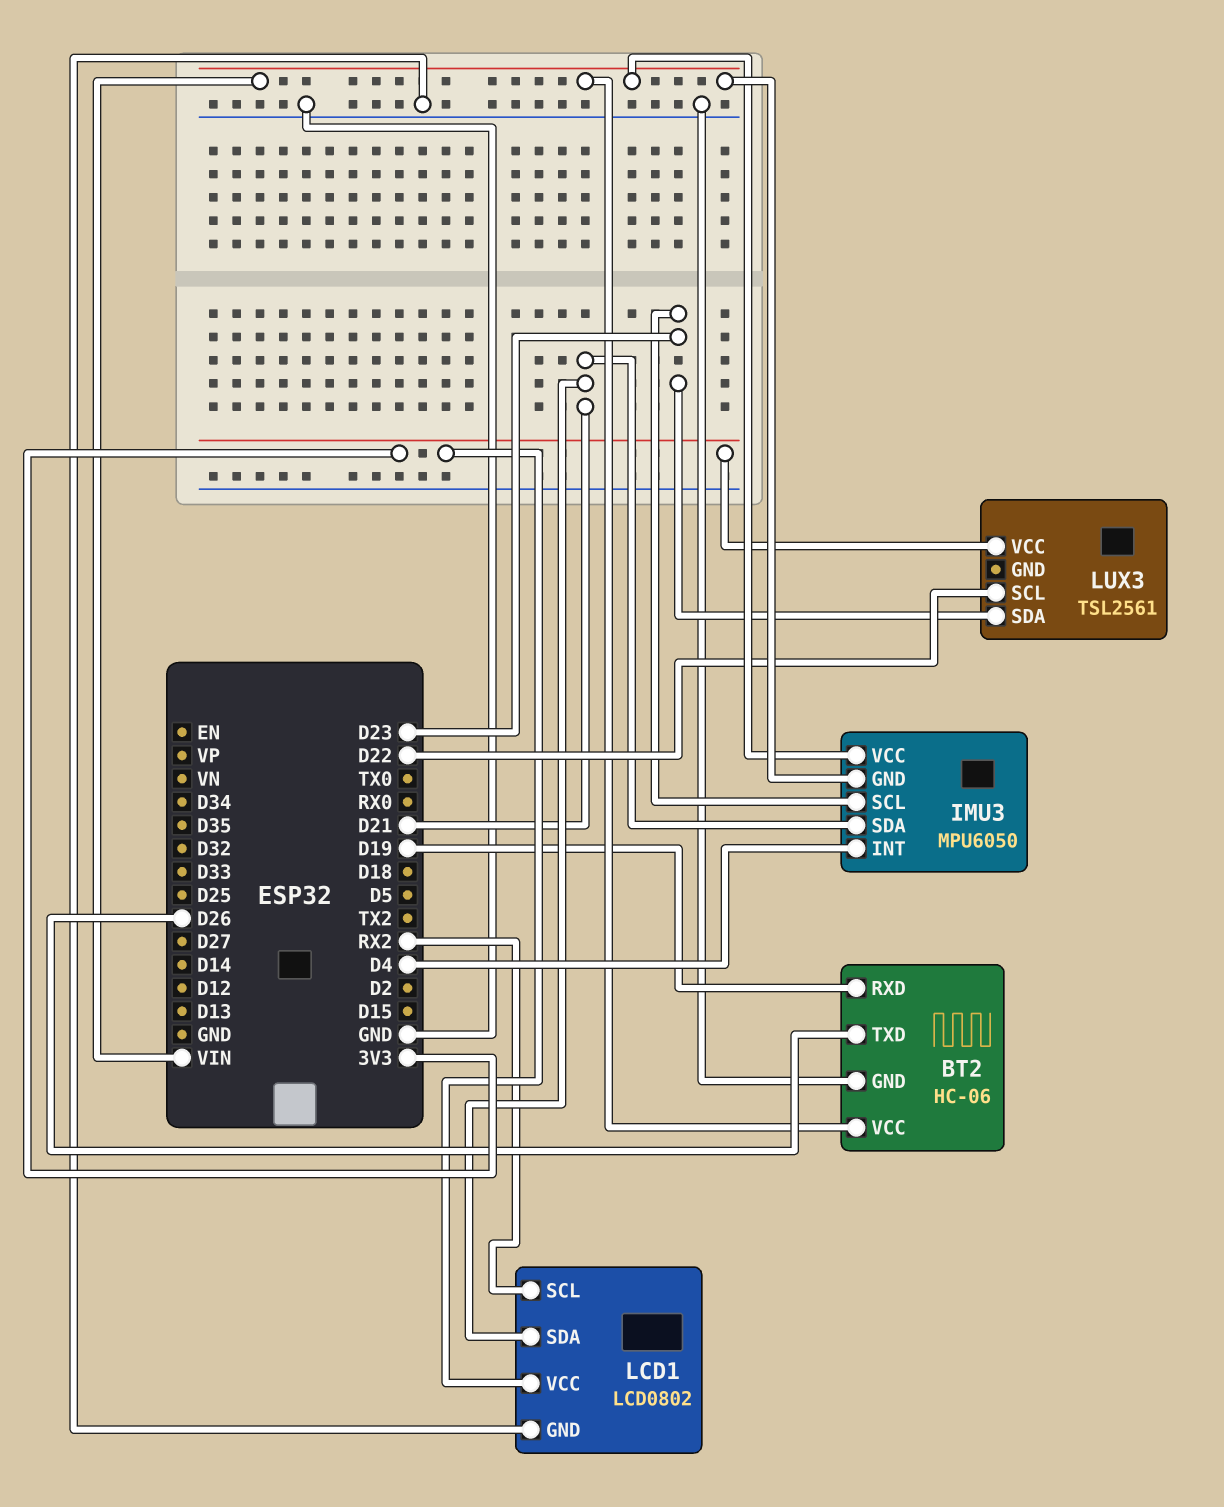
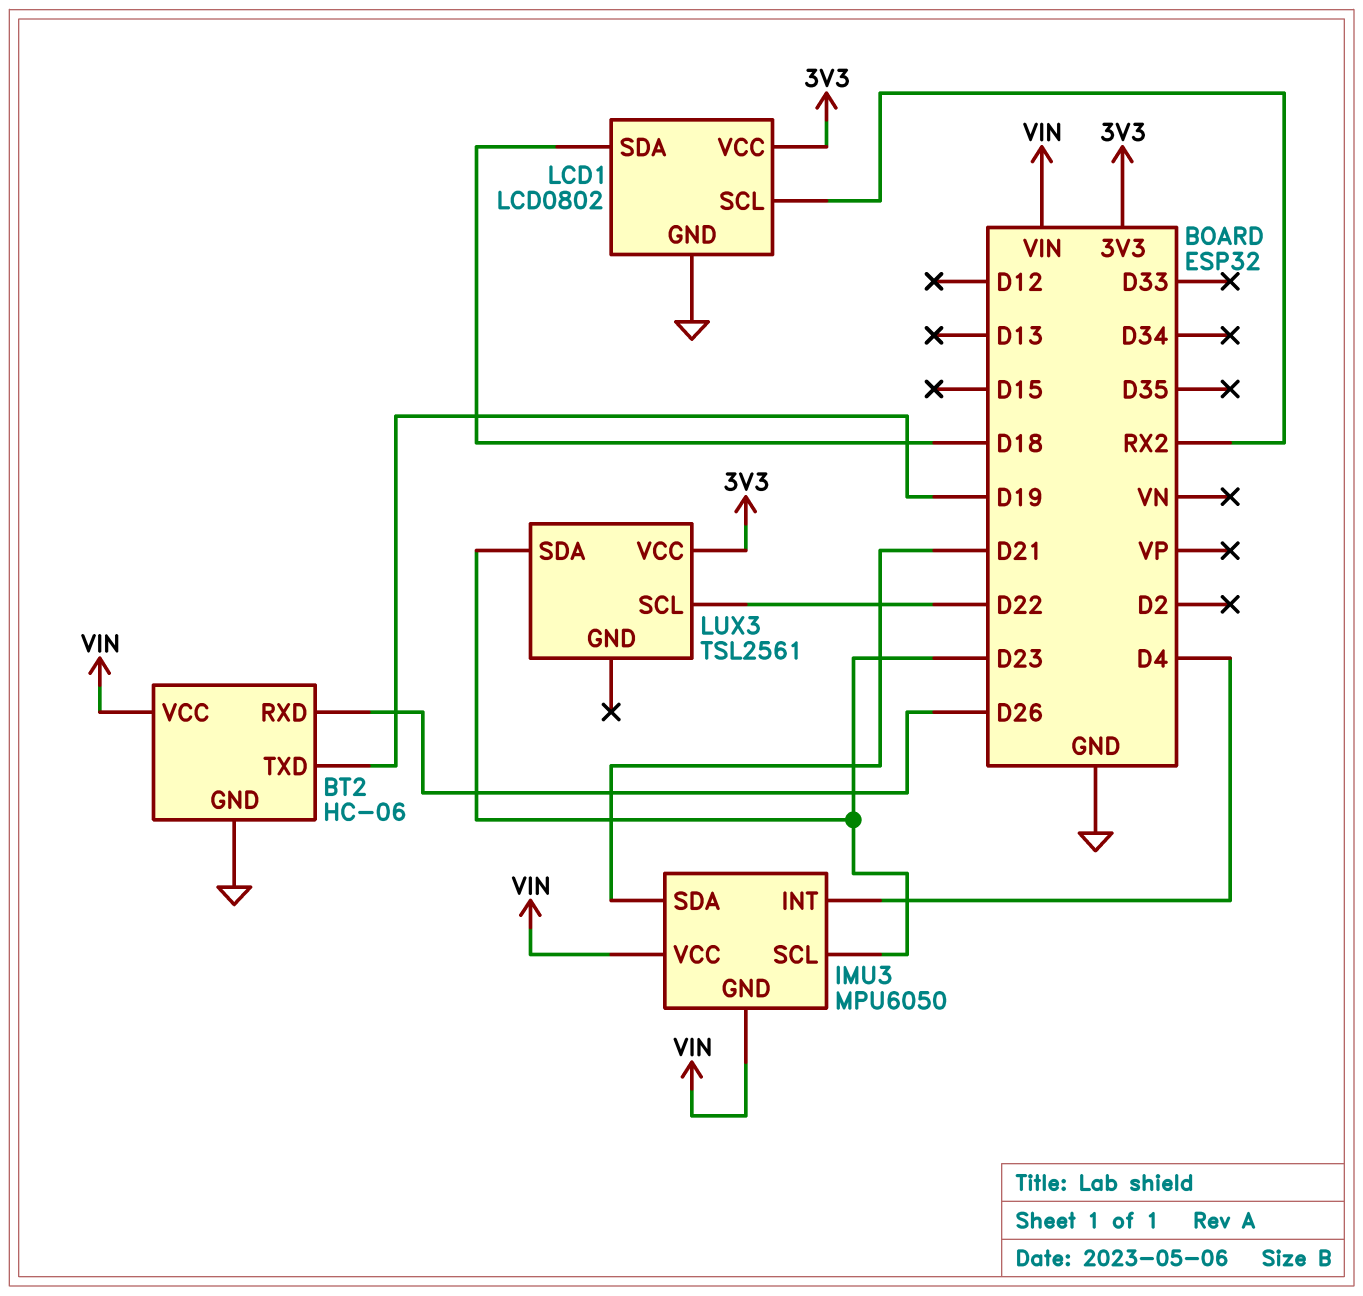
BT2 pin RXD: D19 -> D26
BT2 pin TXD: D26 -> D19
LCD1 pin SDA: D21 -> D18

